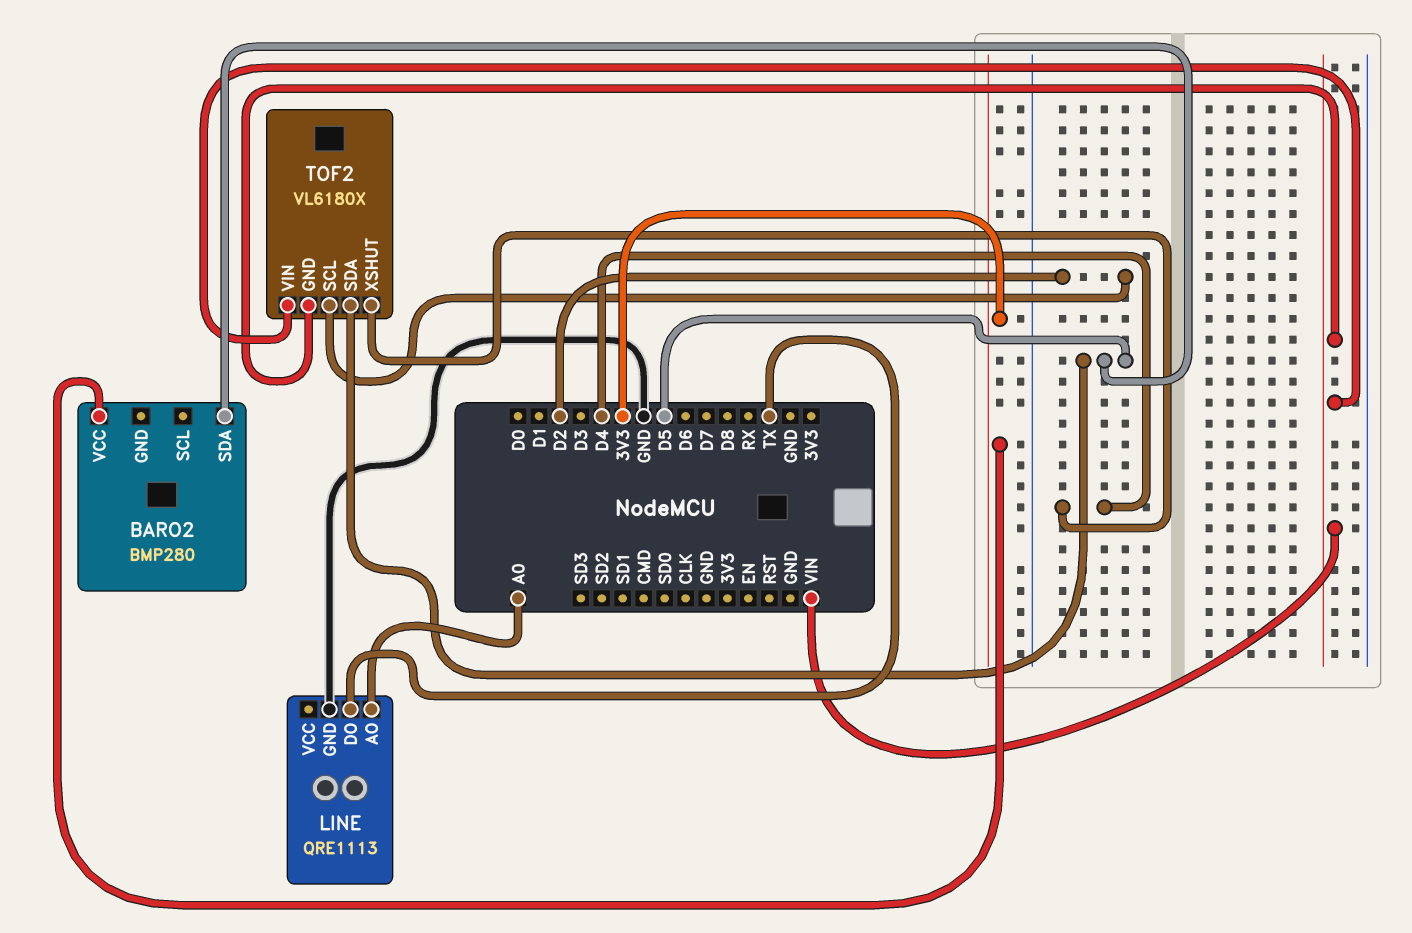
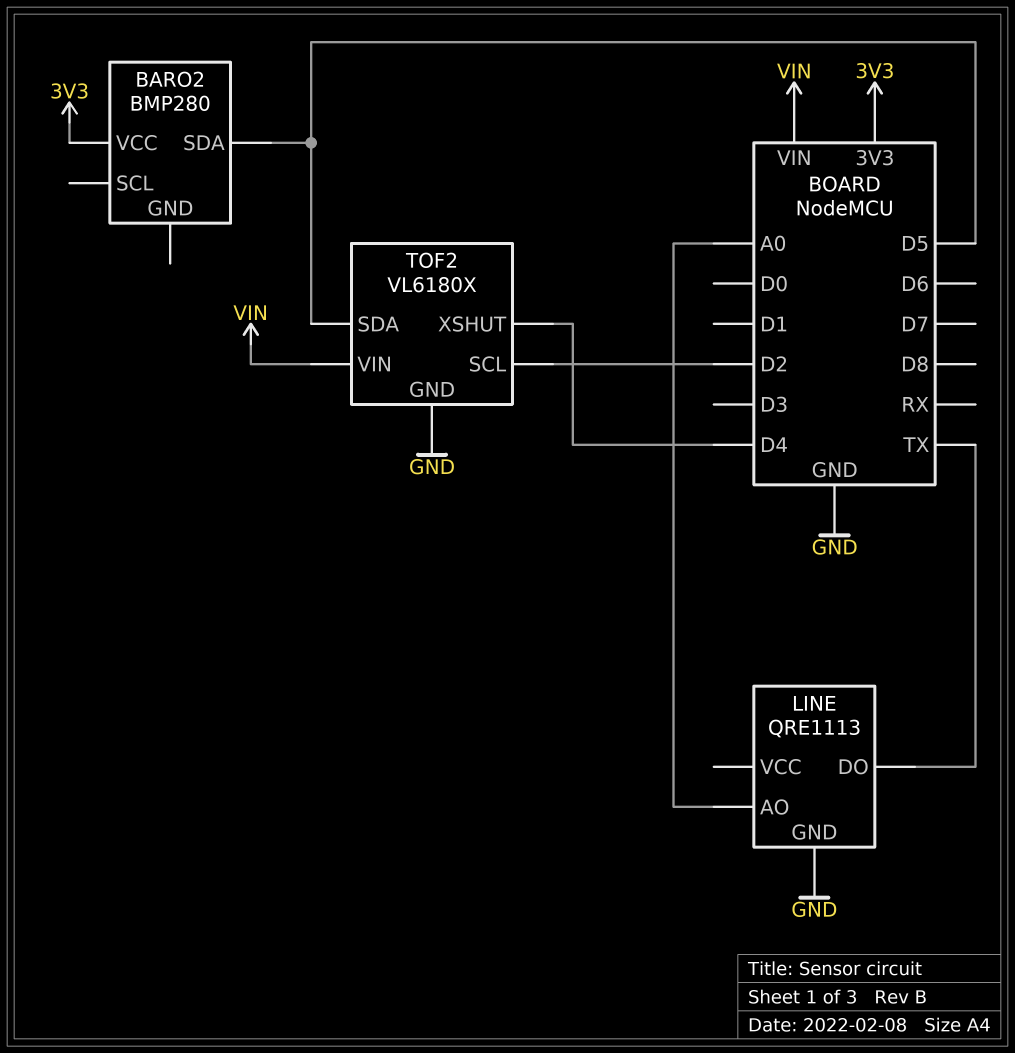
TOF2 pin GND: VIN -> GND

